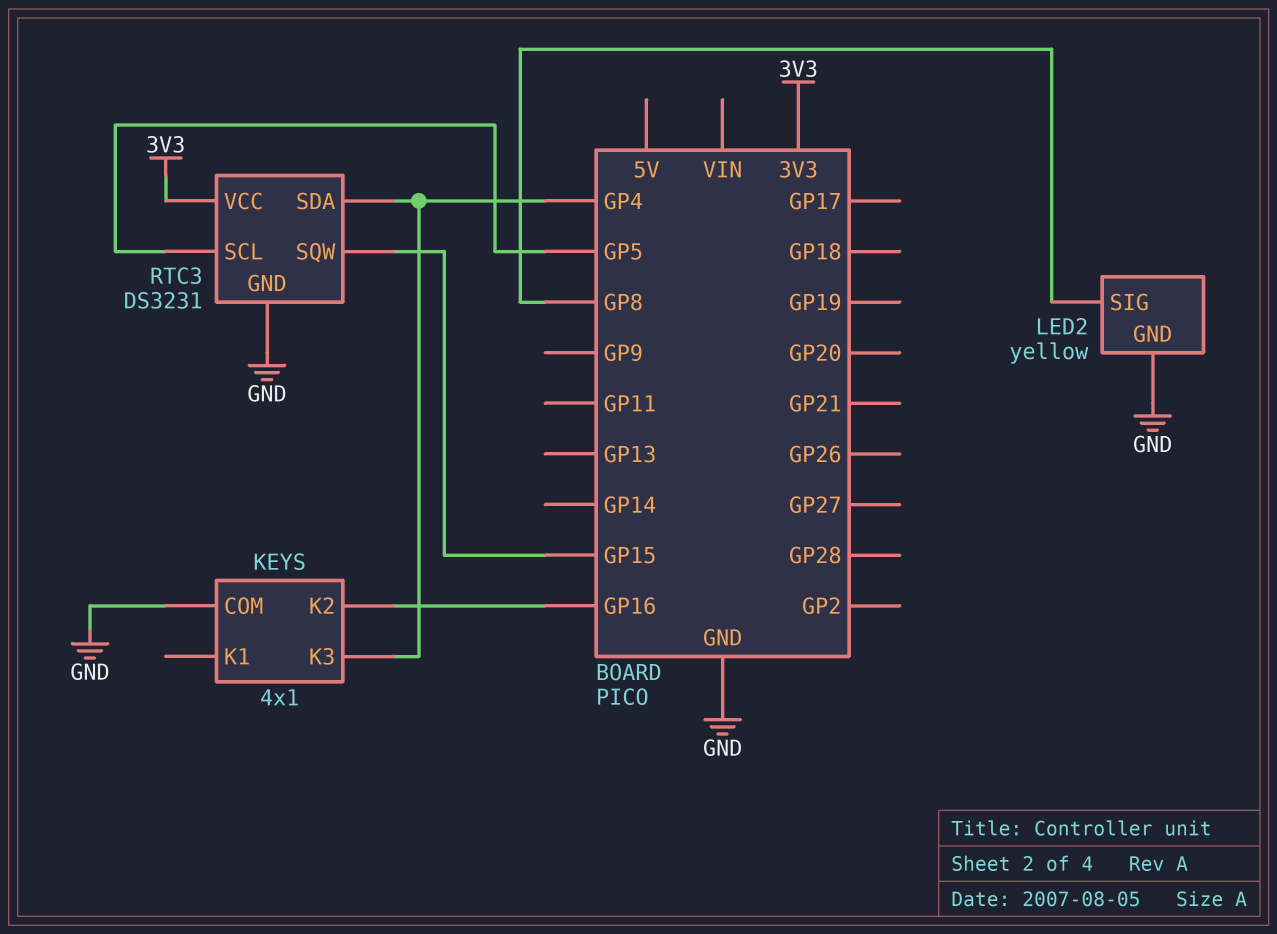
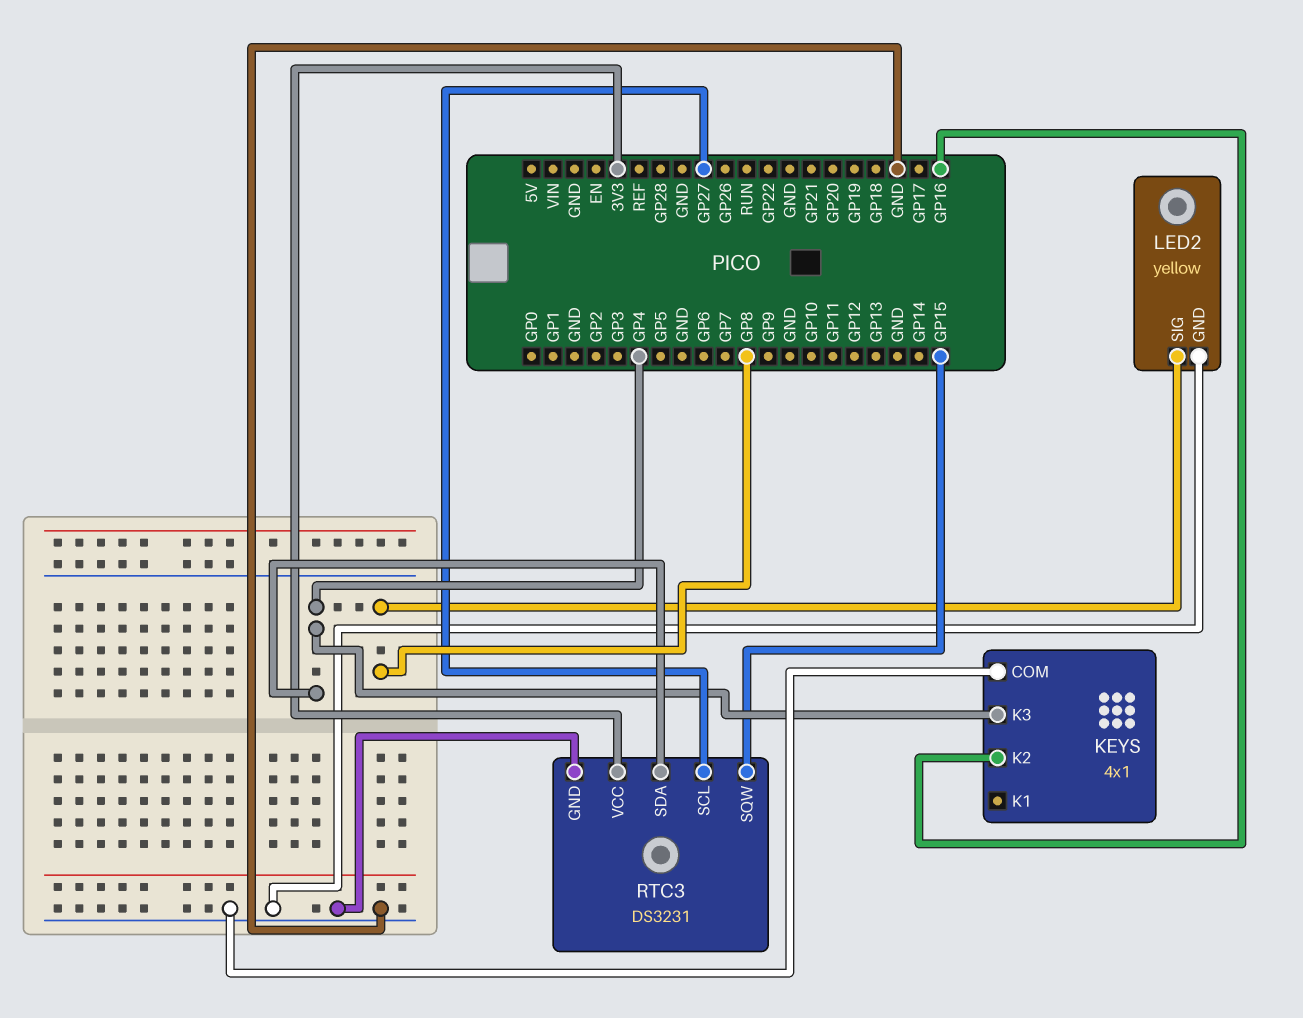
RTC3 pin SCL: GP5 -> GP27

